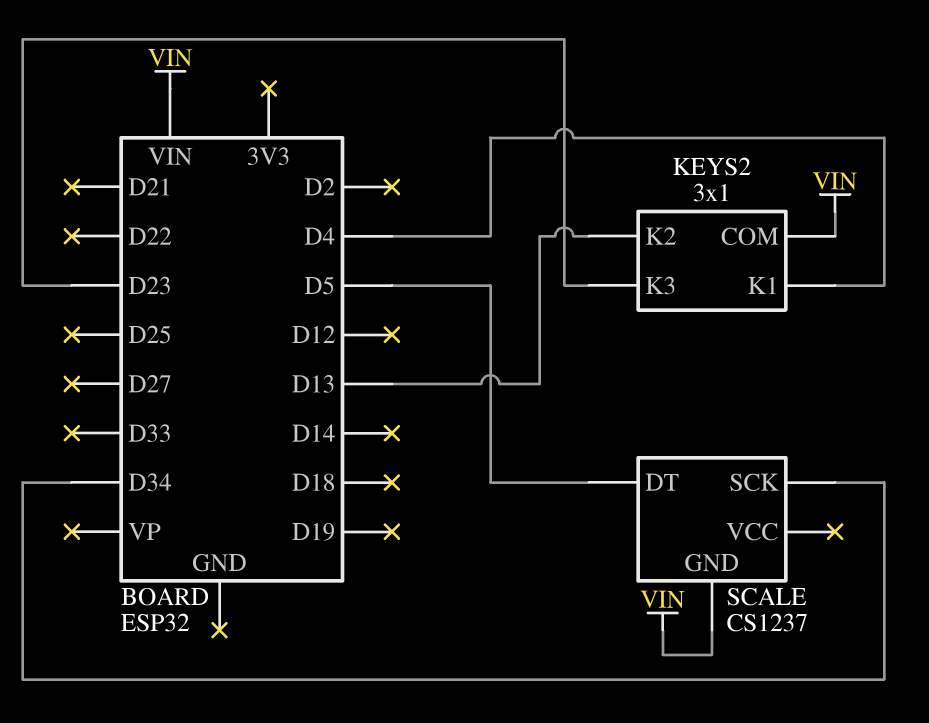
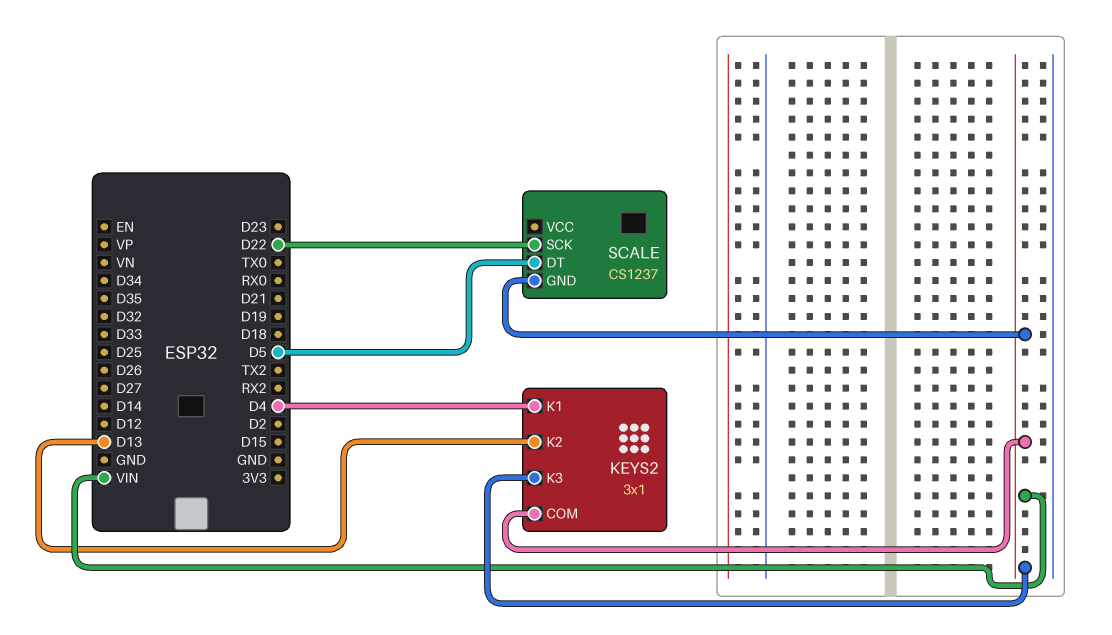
KEYS2 pin K3: D23 -> VIN
SCALE pin SCK: D34 -> D22

